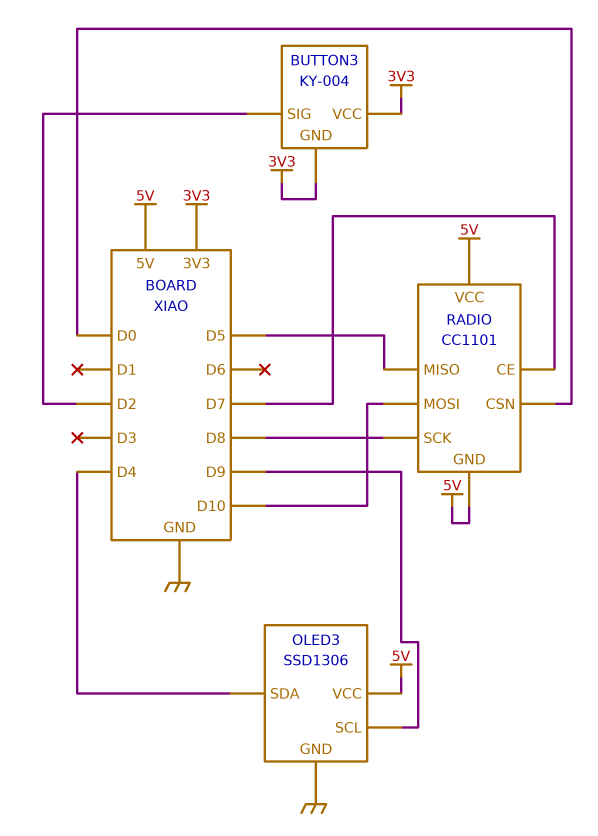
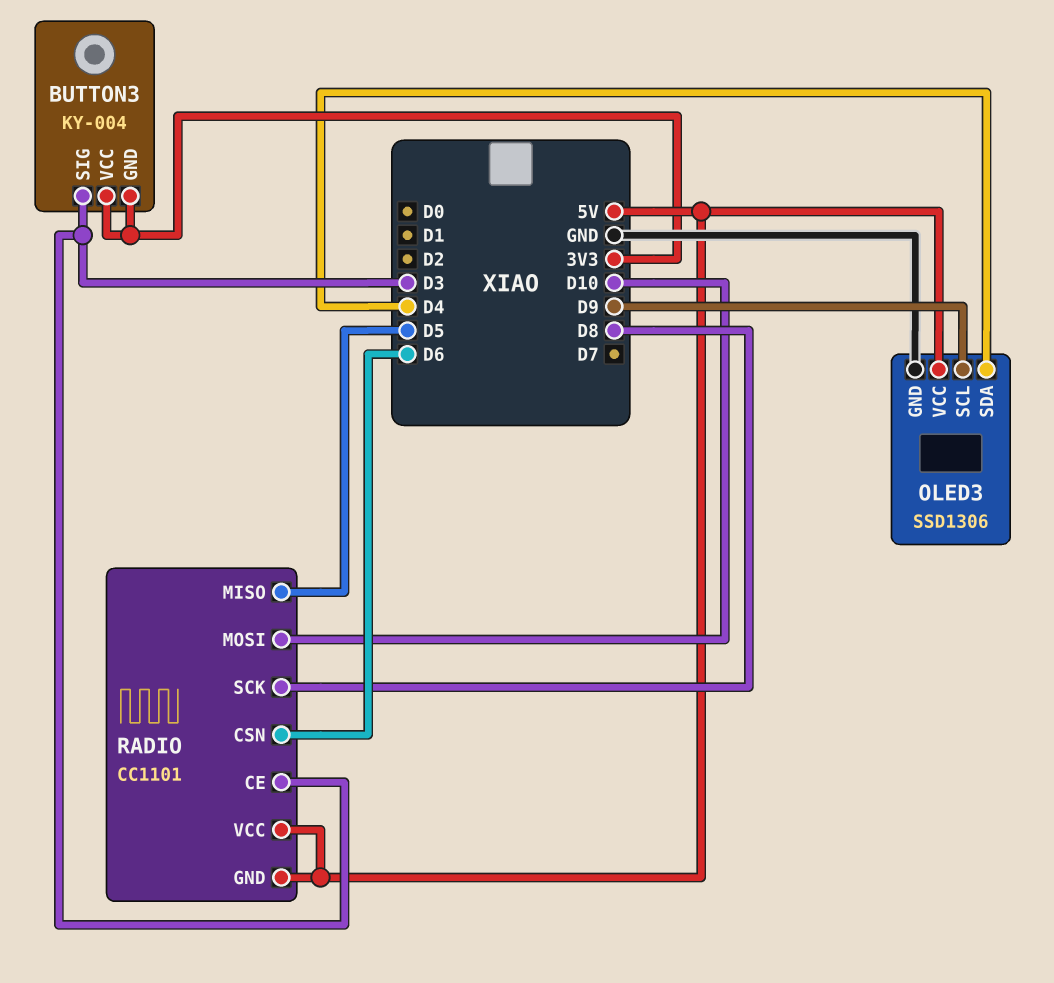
BUTTON3 pin SIG: D2 -> D3
RADIO pin CE: D7 -> D3
RADIO pin CSN: D0 -> D6

